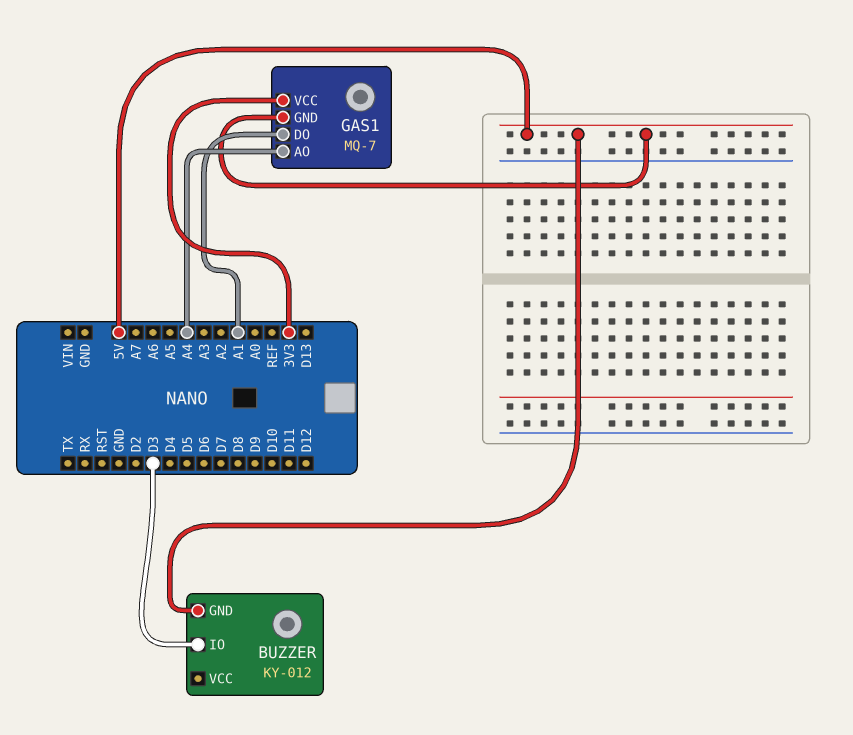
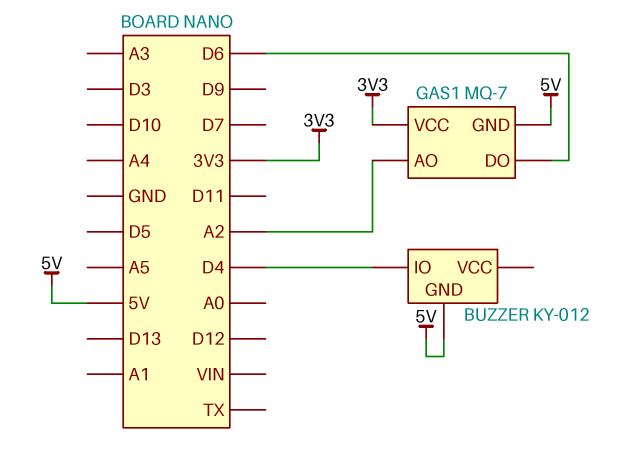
BUZZER pin IO: D3 -> D4
GAS1 pin AO: A4 -> A2
GAS1 pin DO: A1 -> D6

